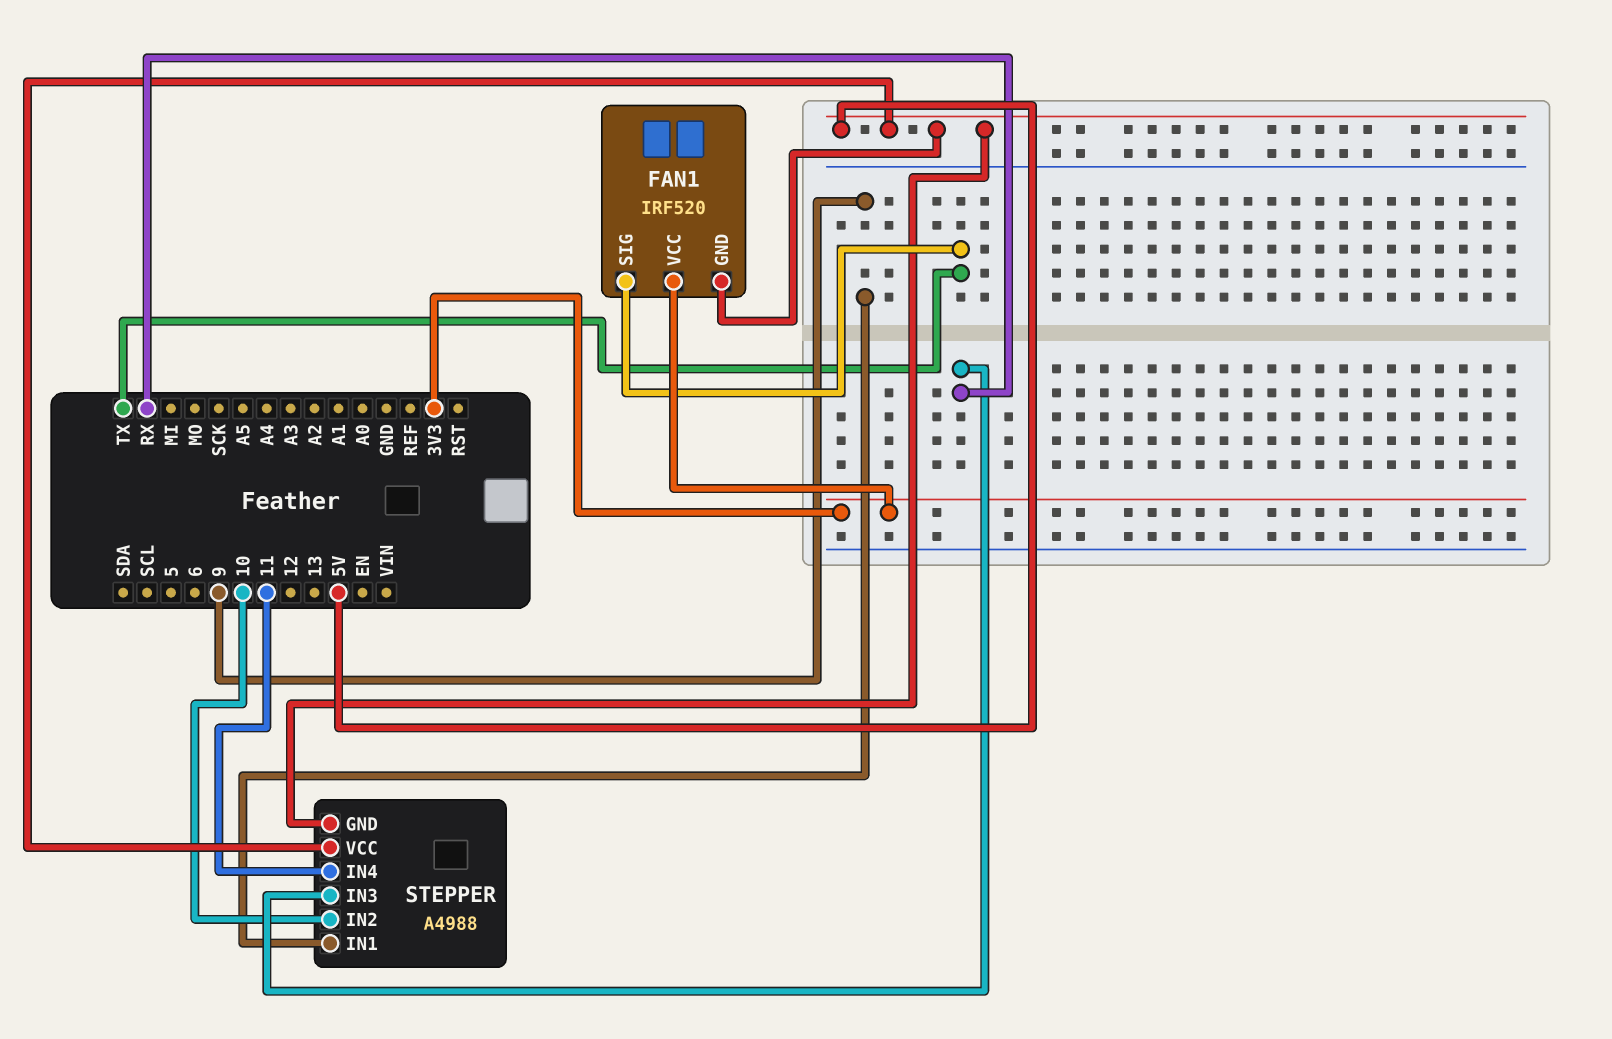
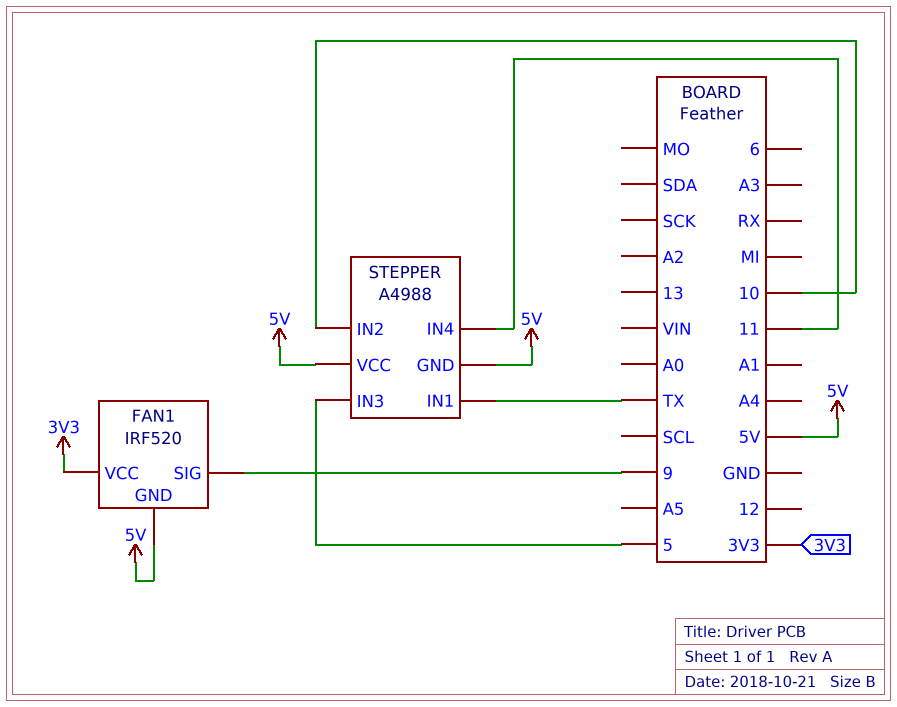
FAN1 pin SIG: TX -> 9
STEPPER pin IN1: 9 -> TX
STEPPER pin IN3: RX -> 5

